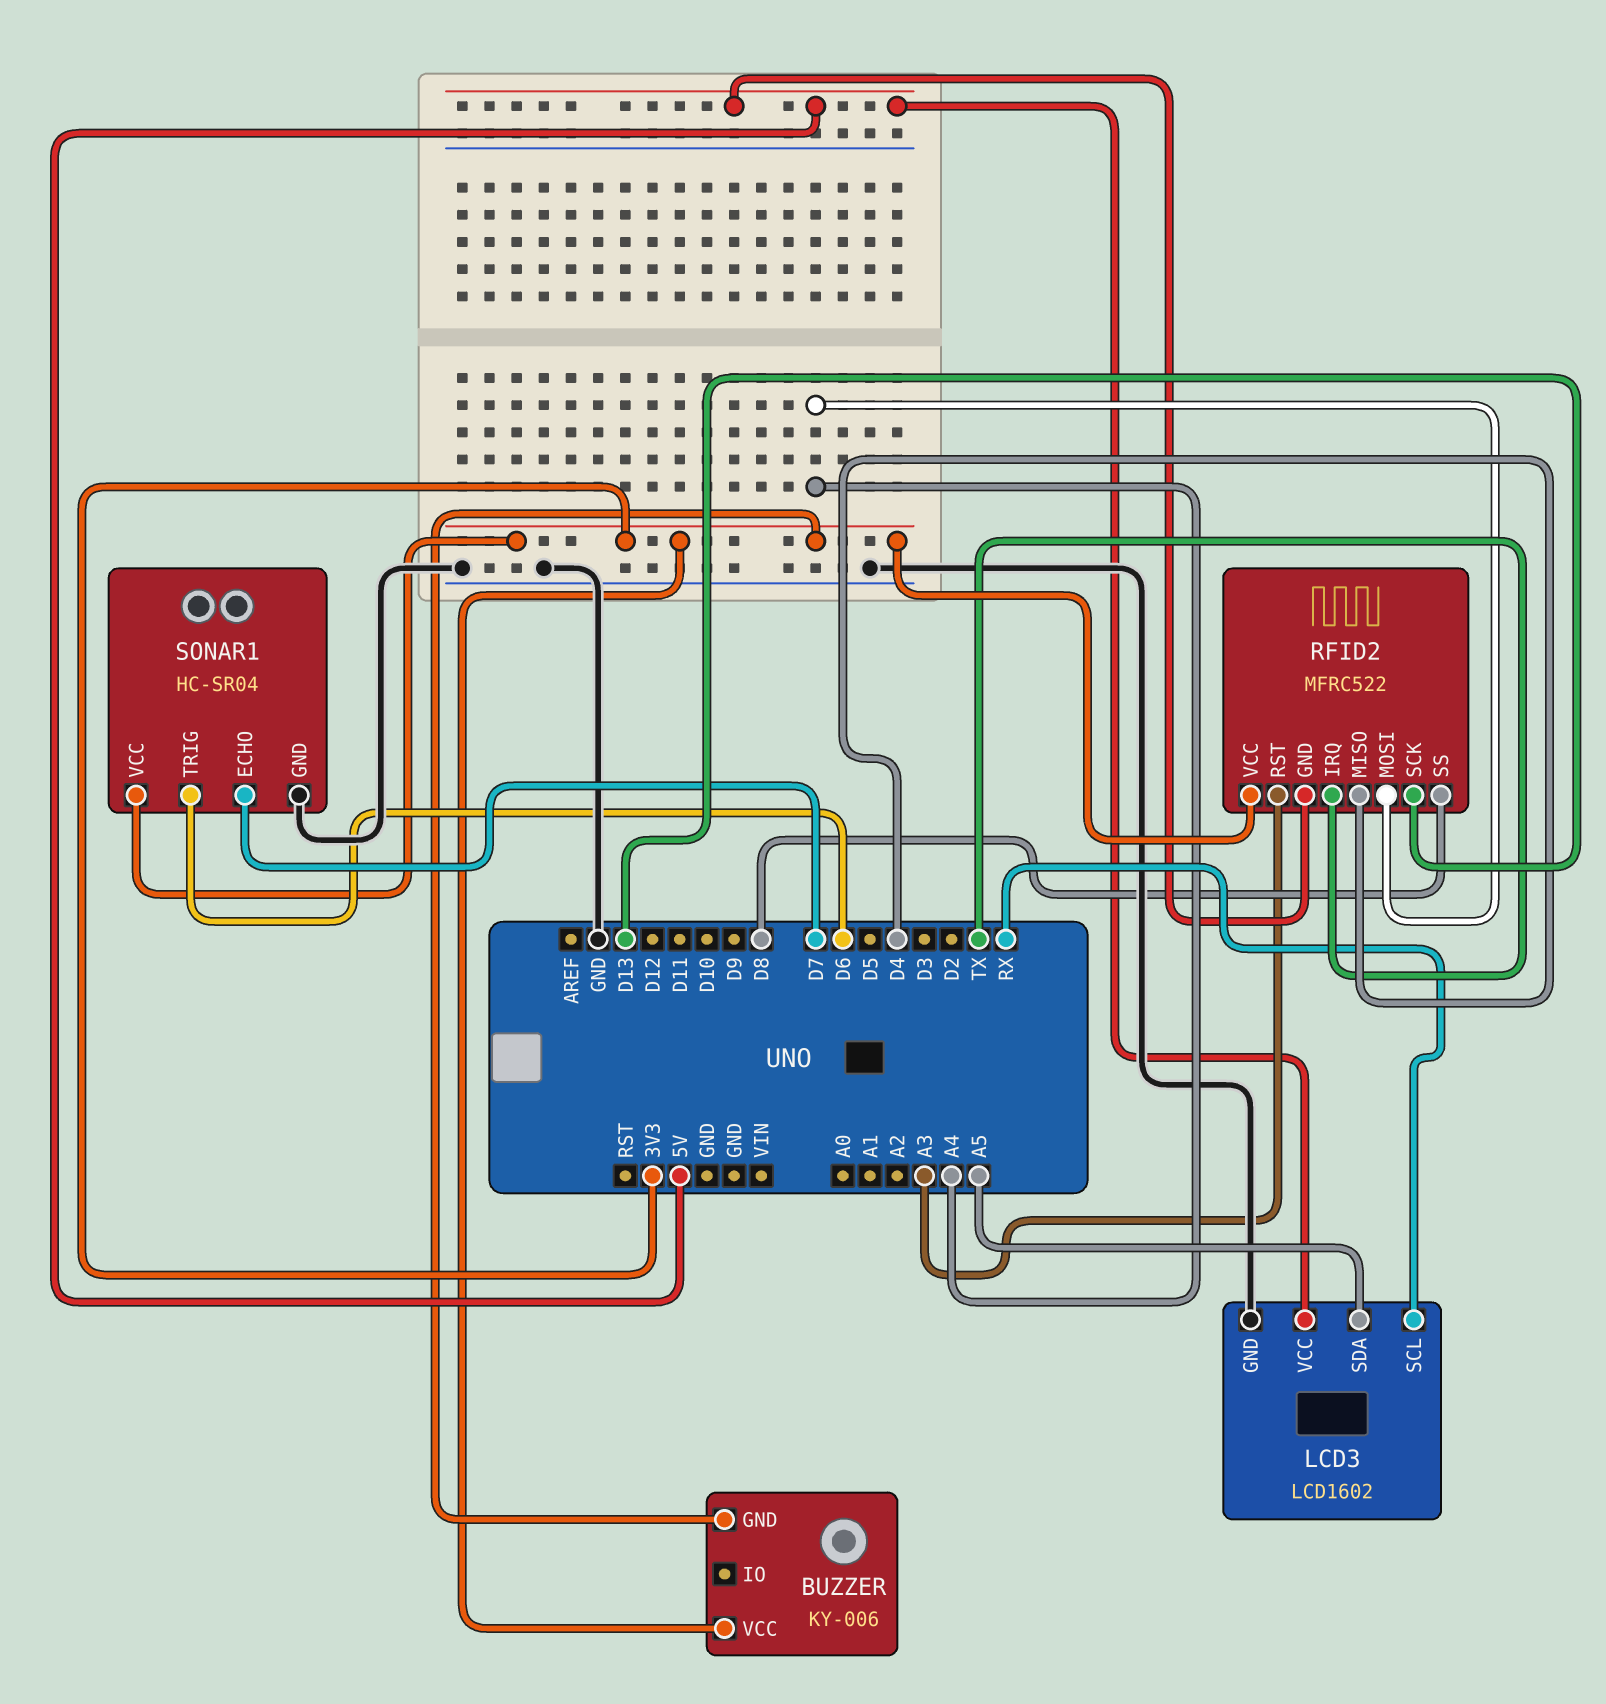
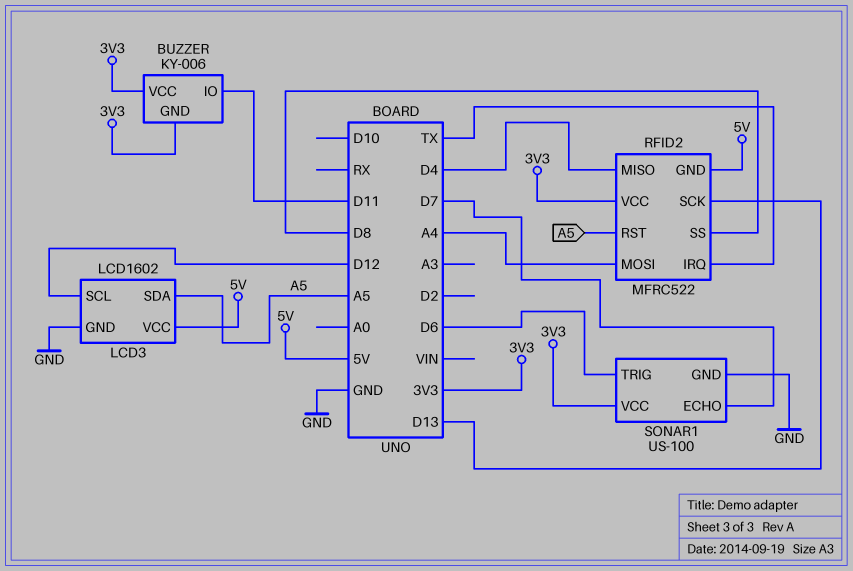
BUZZER pin IO: none -> D11
LCD3 pin SCL: RX -> D12
RFID2 pin RST: A3 -> A5
SONAR1: HC-SR04 -> US-100

